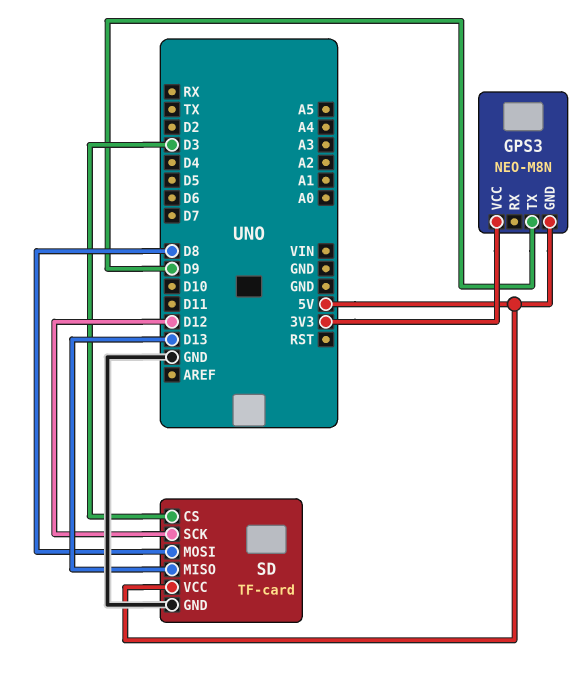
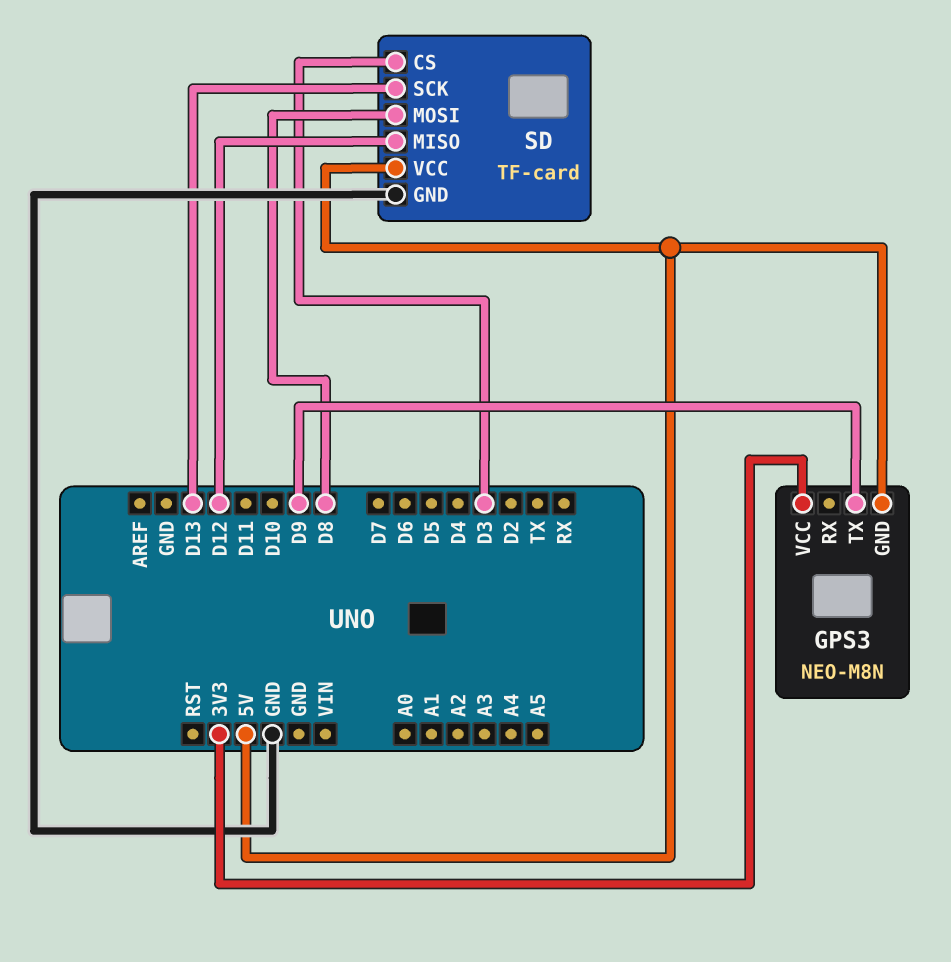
SD pin MISO: D13 -> D12
SD pin SCK: D12 -> D13

